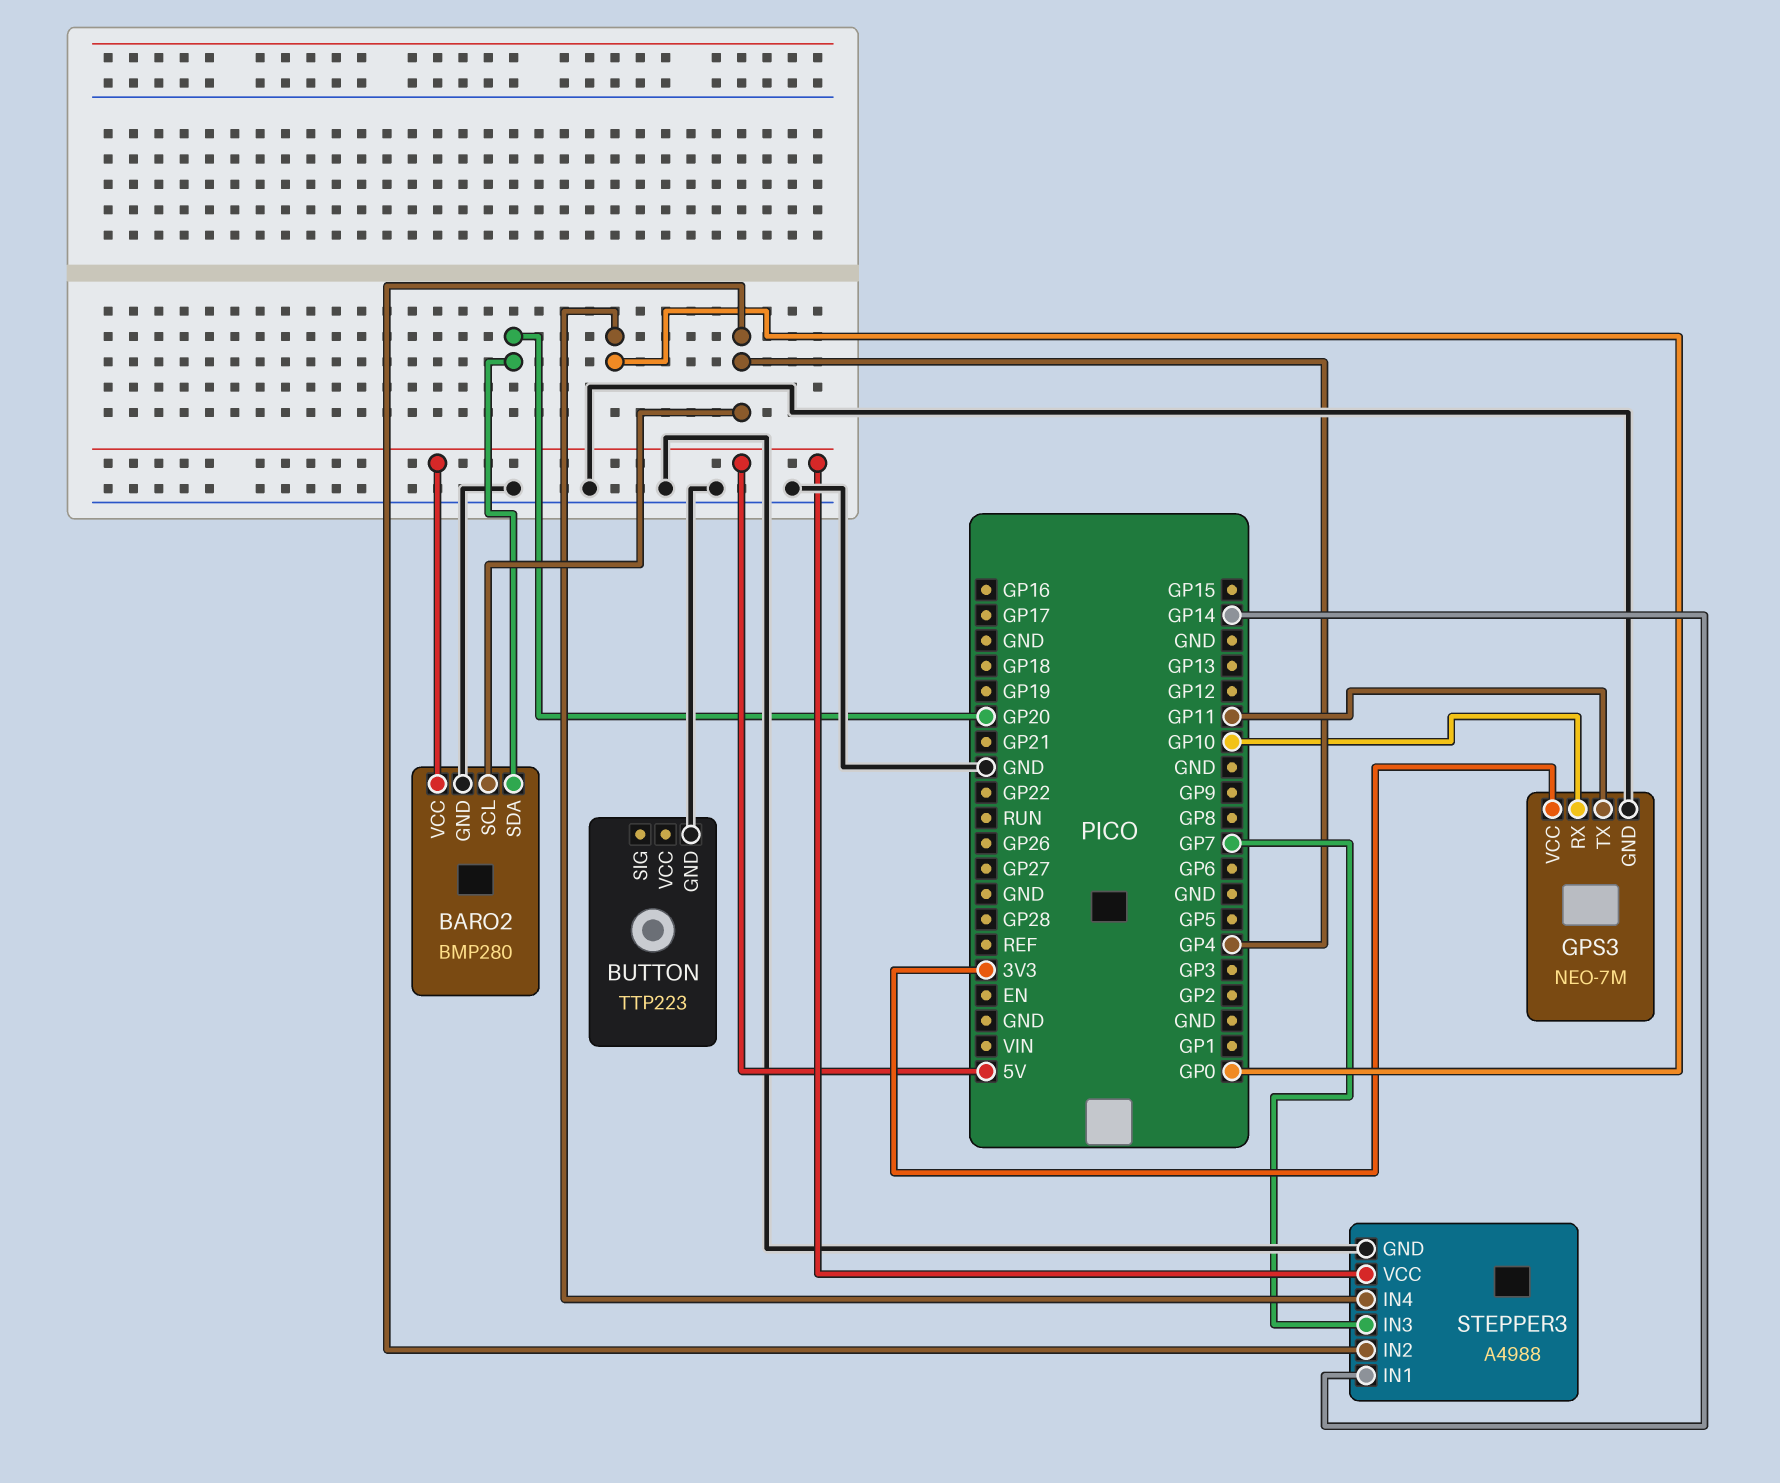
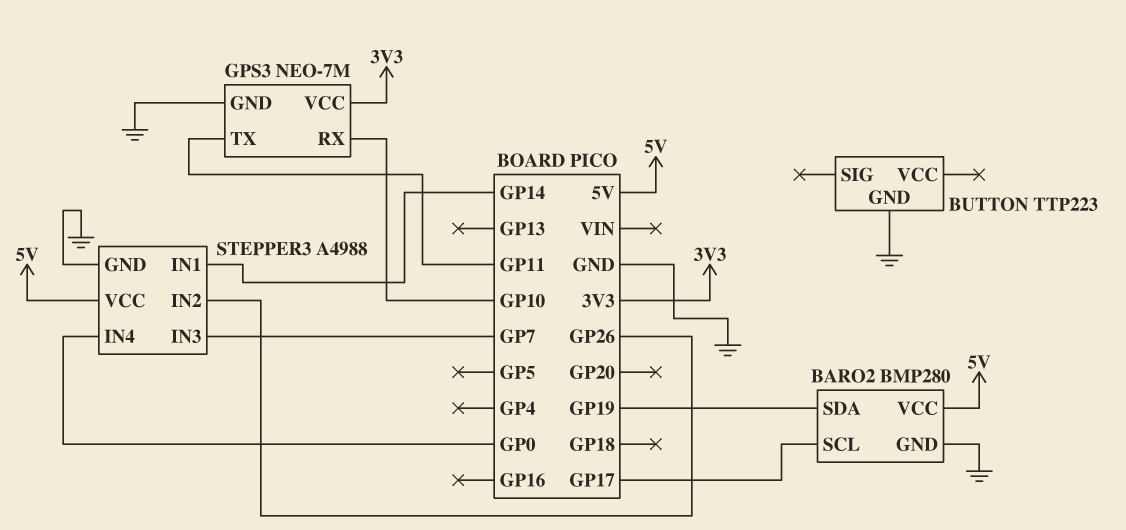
BARO2 pin SCL: GP4 -> GP17
BARO2 pin SDA: GP20 -> GP19
STEPPER3 pin IN2: GP4 -> GP26

